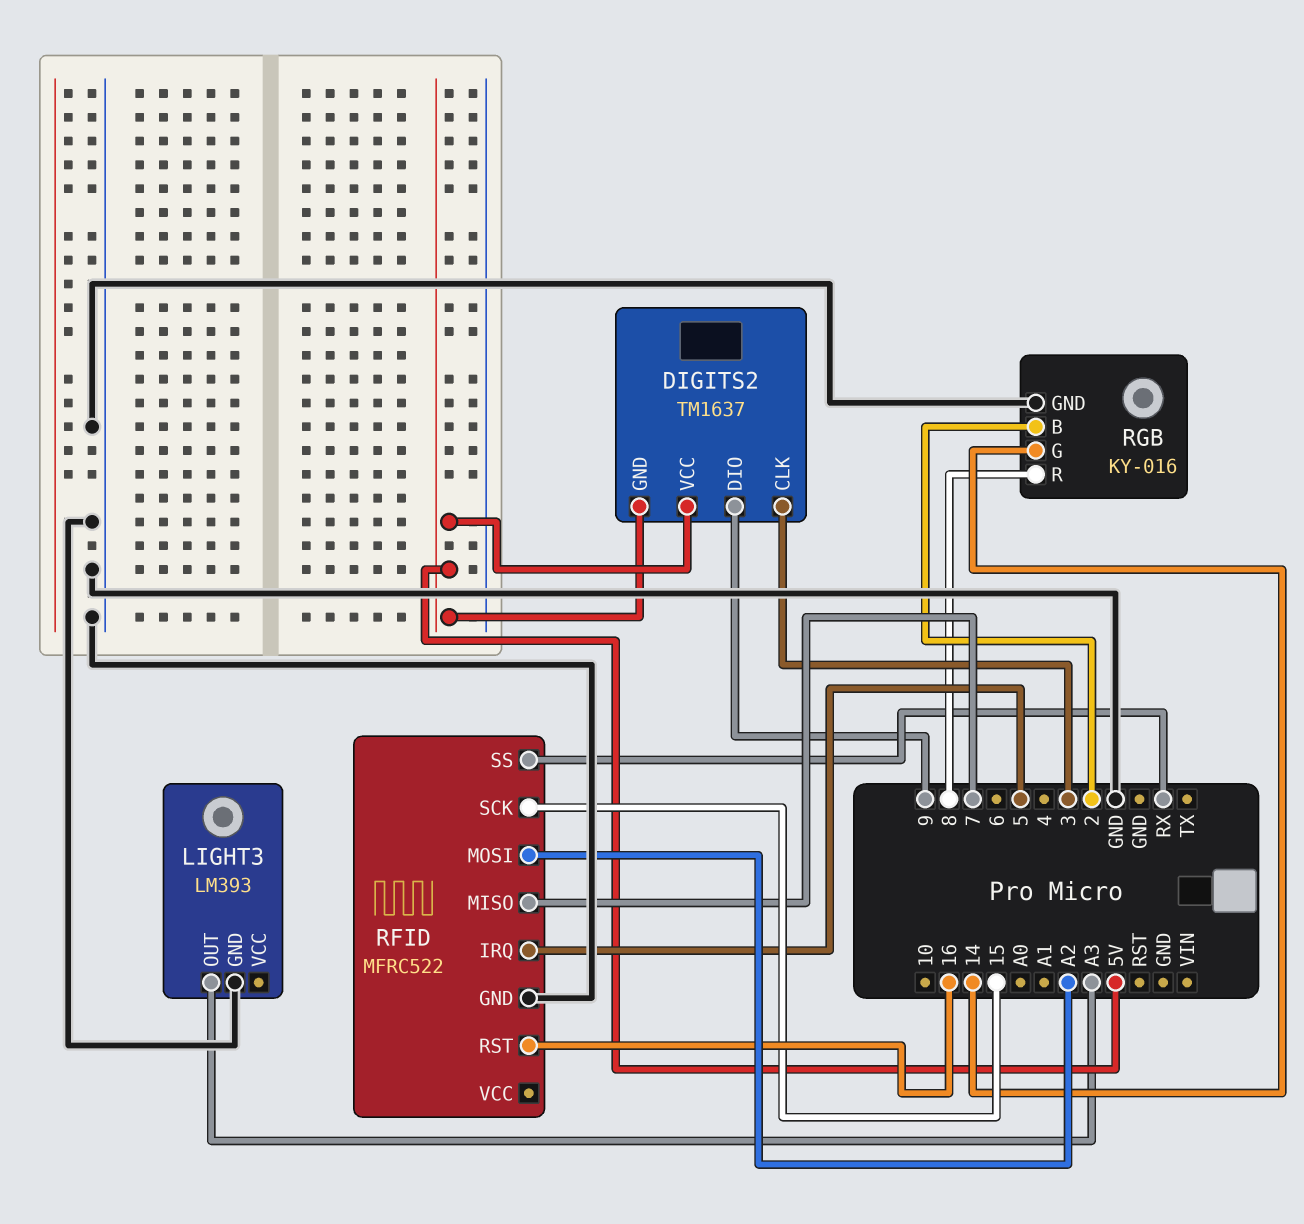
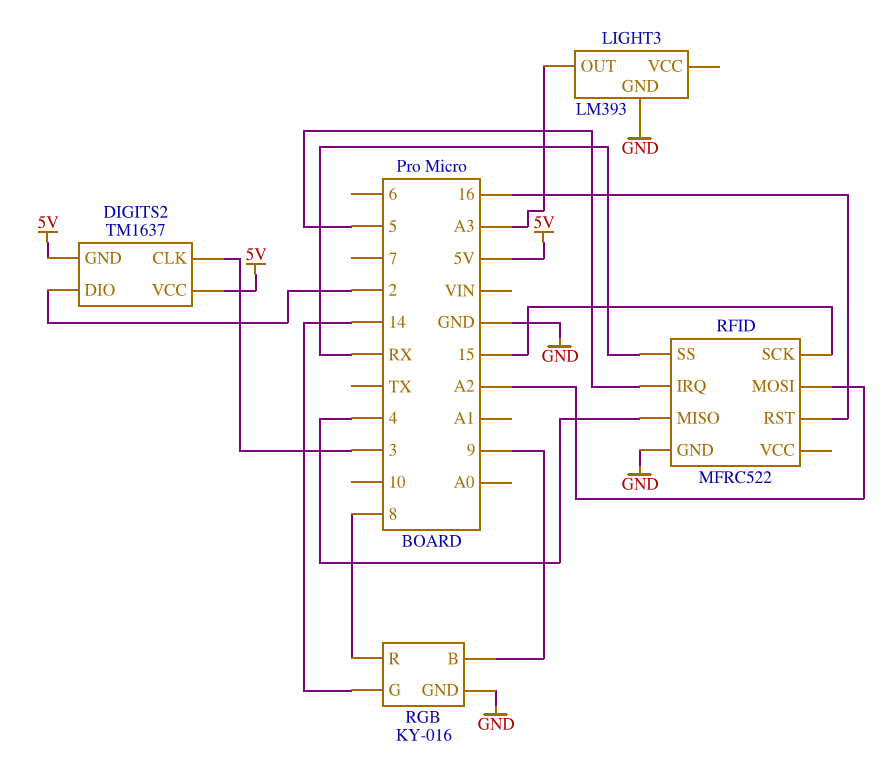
DIGITS2 pin DIO: 9 -> 2
RFID pin MISO: 7 -> 4
RGB pin B: 2 -> 9

